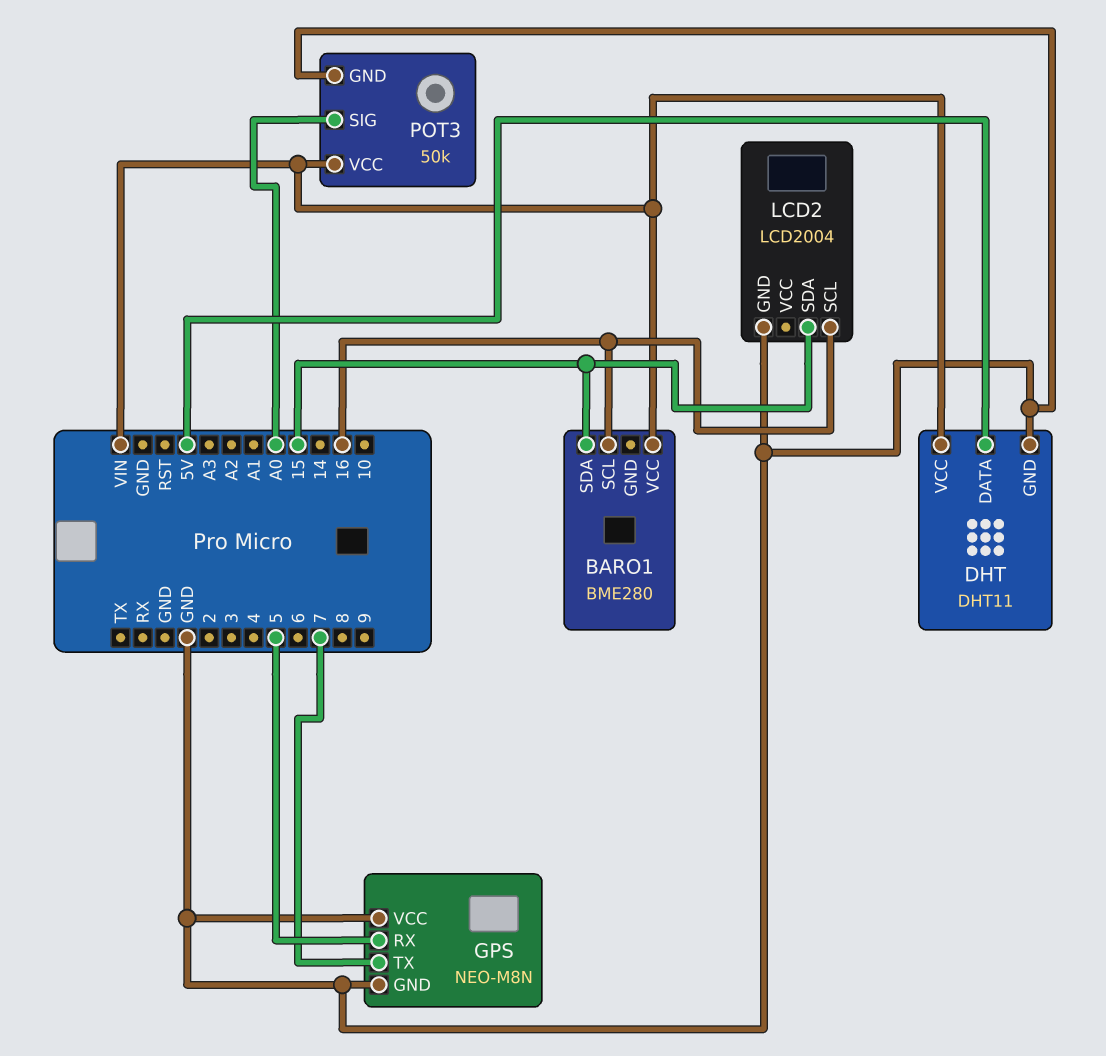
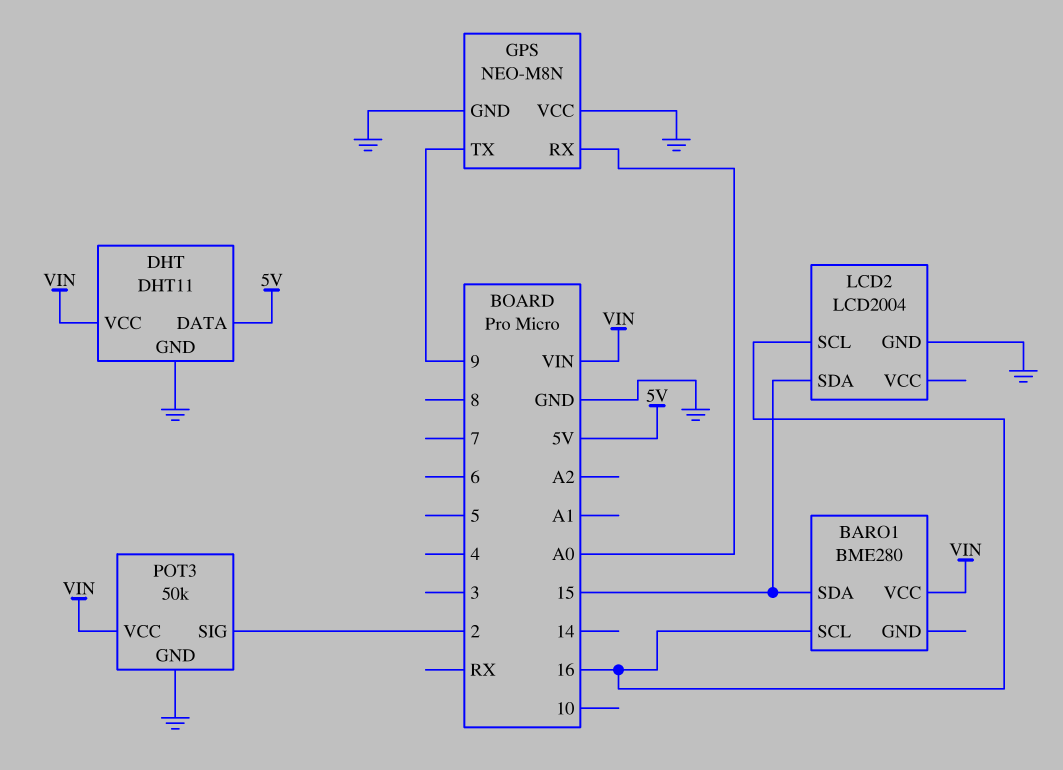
GPS pin RX: 5 -> A0
GPS pin TX: 7 -> 9
POT3 pin SIG: A0 -> 2

